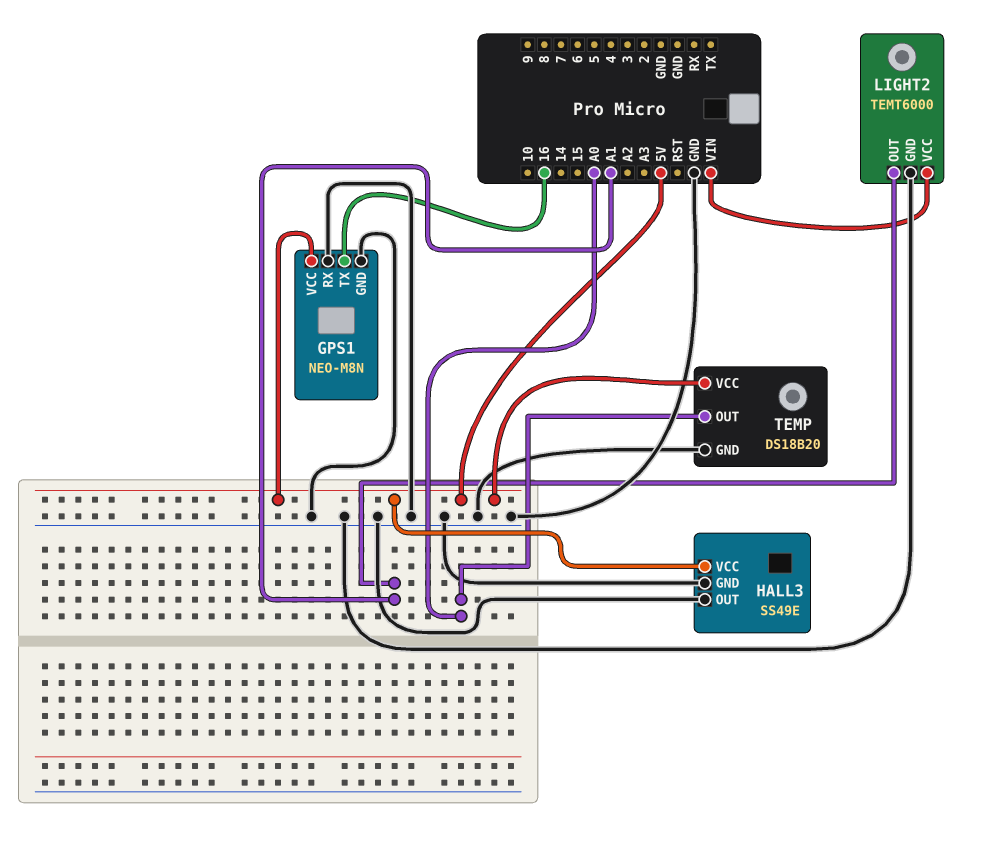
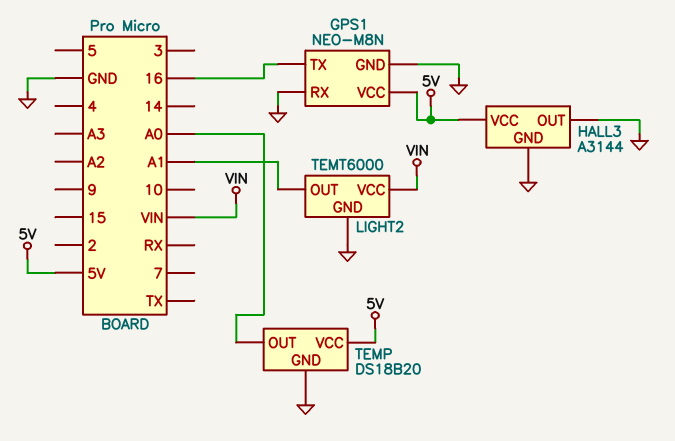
HALL3: SS49E -> A3144

